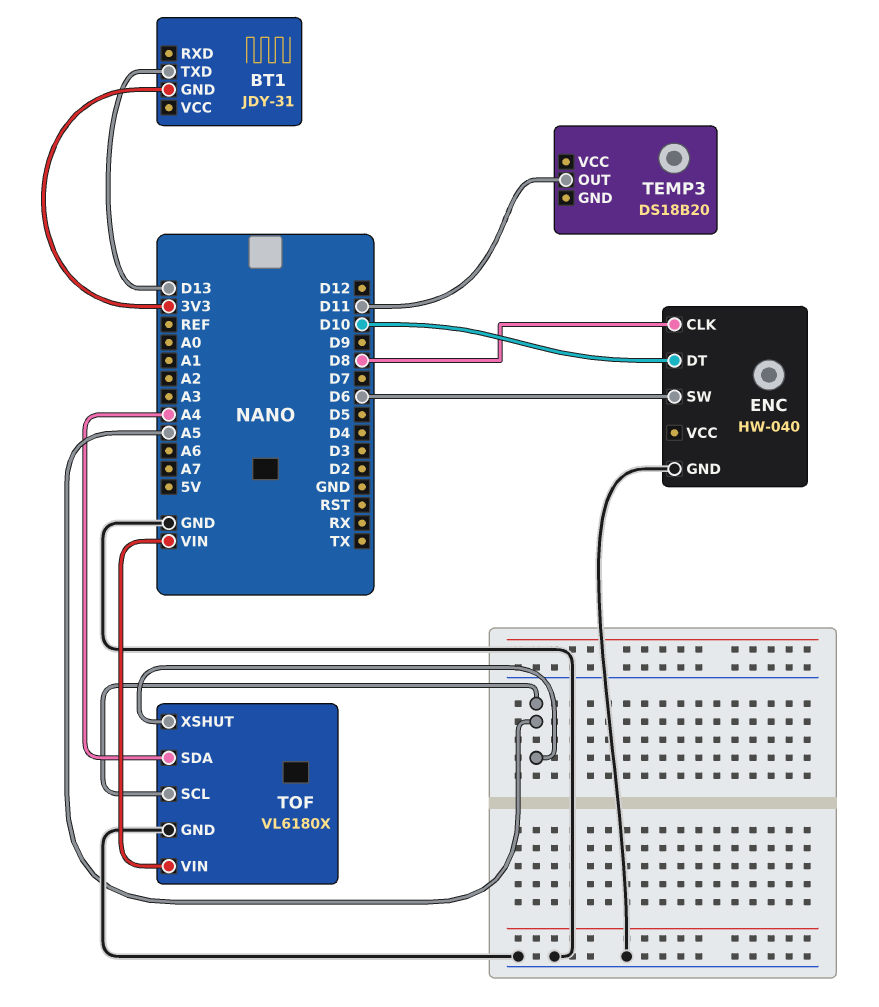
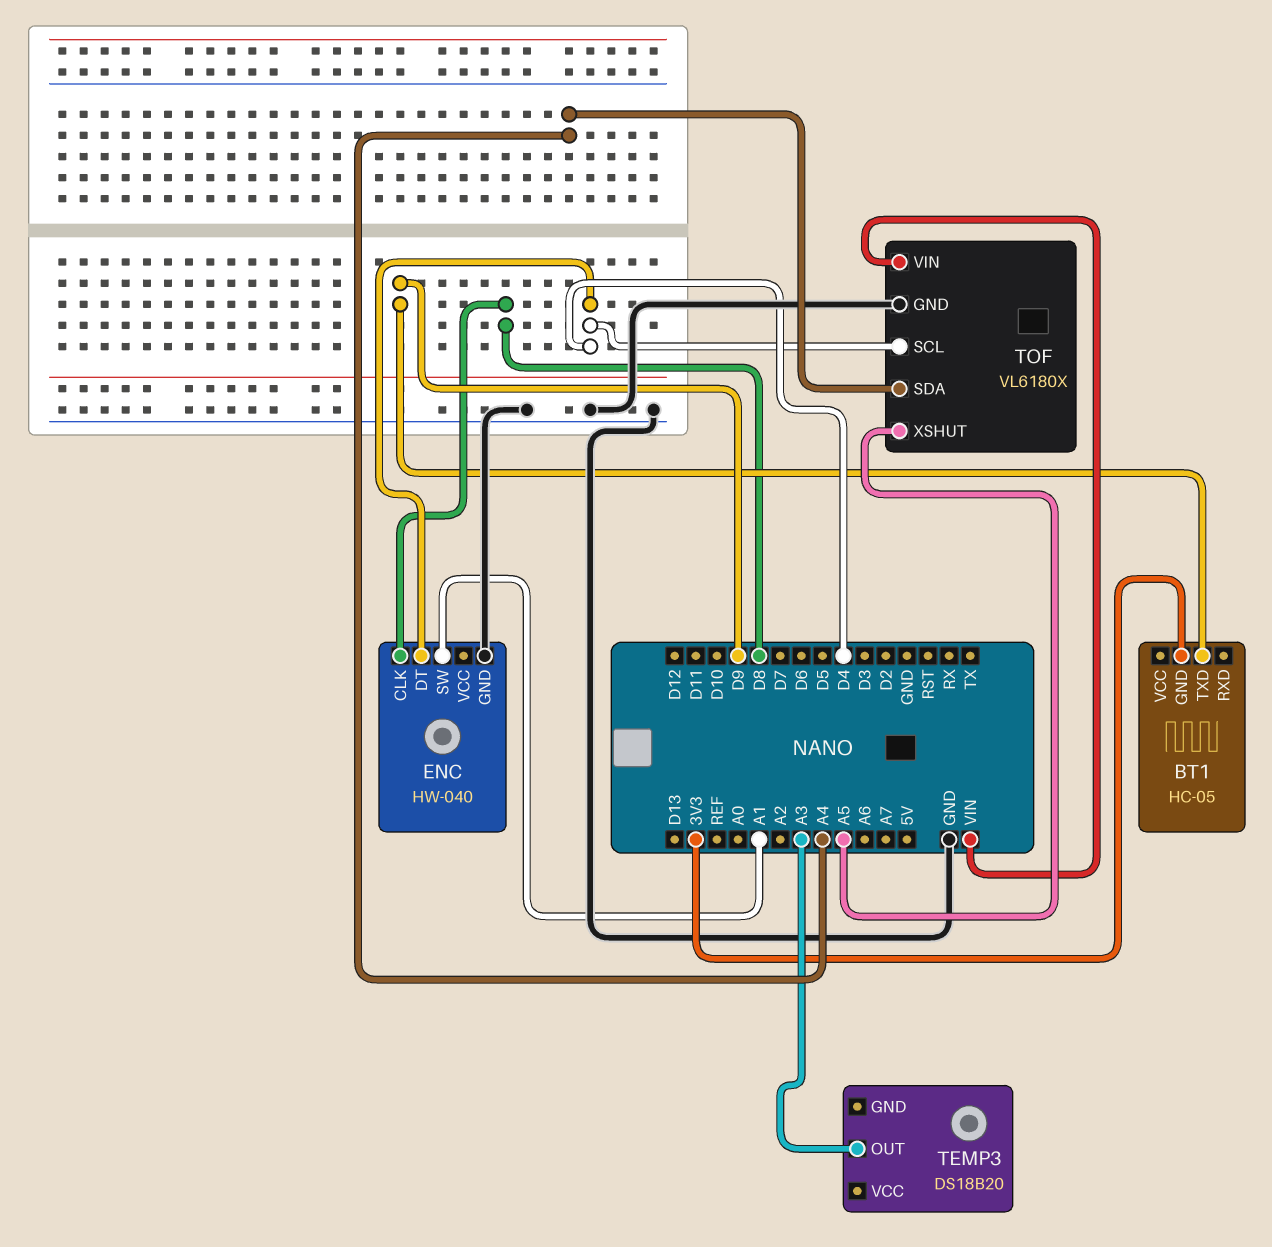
BT1: JDY-31 -> HC-05
BT1 pin TXD: D13 -> D9
ENC pin DT: D10 -> D4
ENC pin SW: D6 -> A1
TEMP3 pin OUT: D11 -> A3
TOF pin SCL: A5 -> D4

